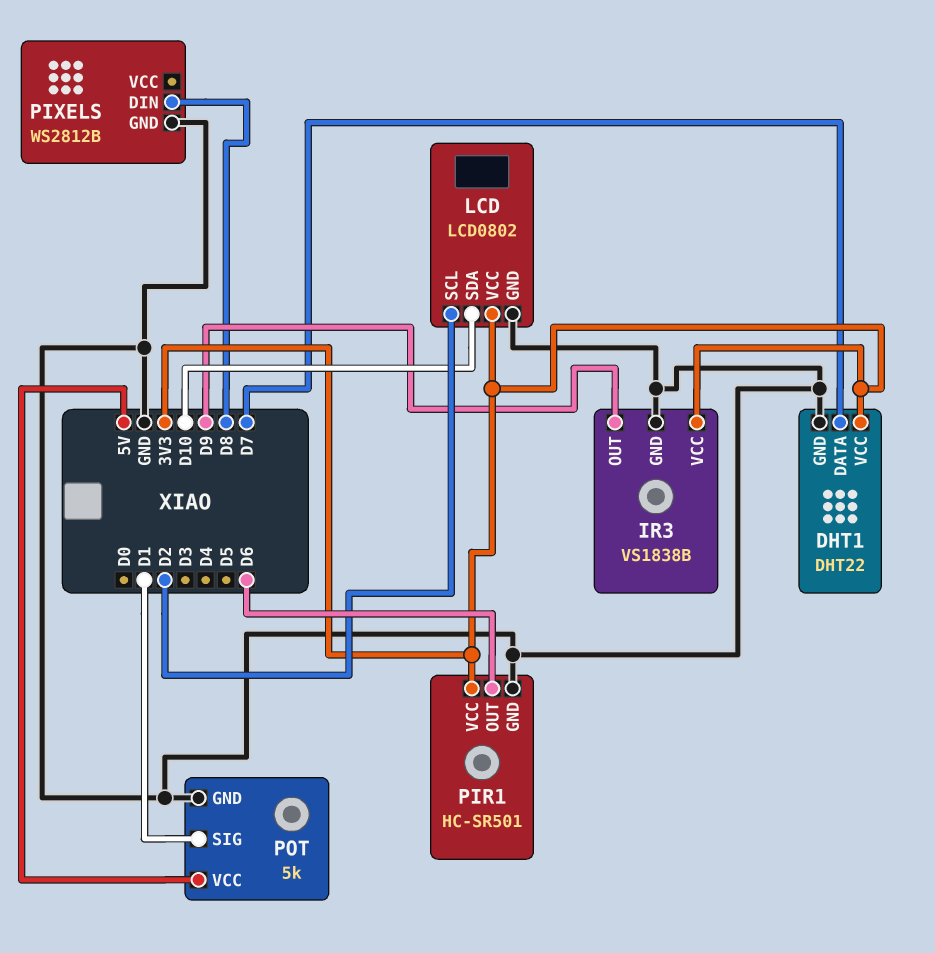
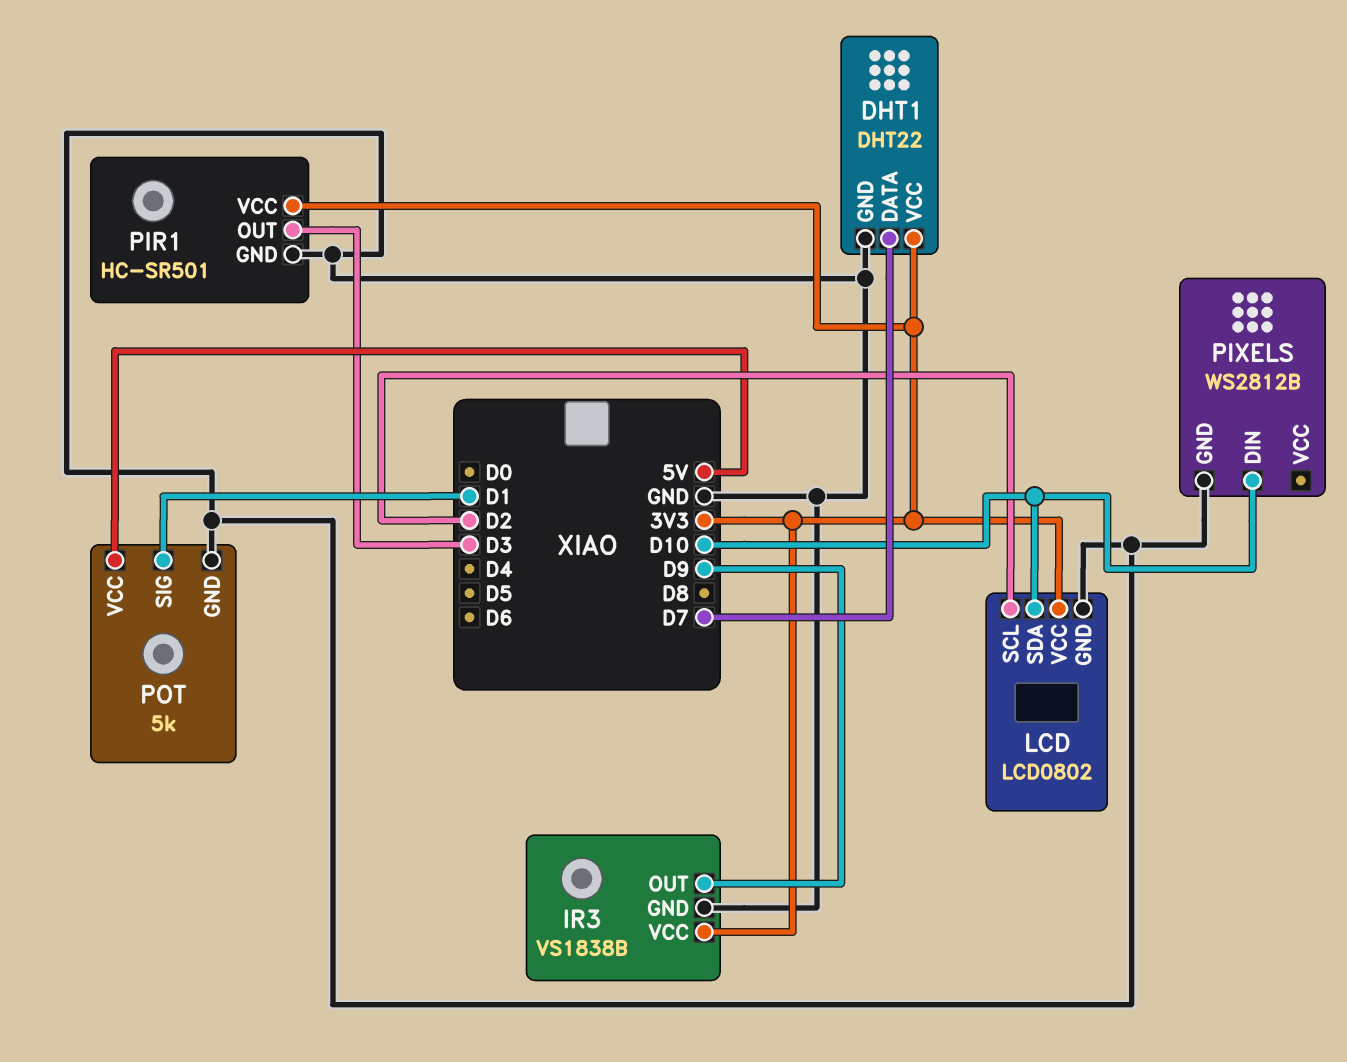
PIR1 pin OUT: D6 -> D3
PIXELS pin DIN: D8 -> D10

